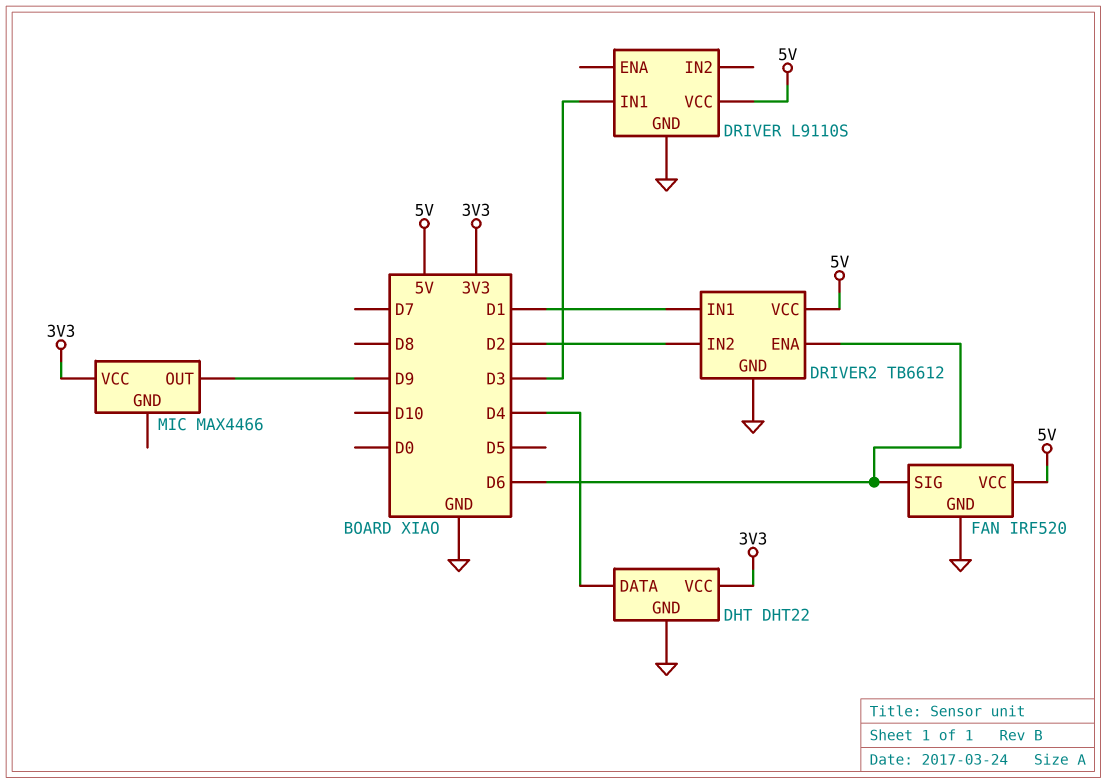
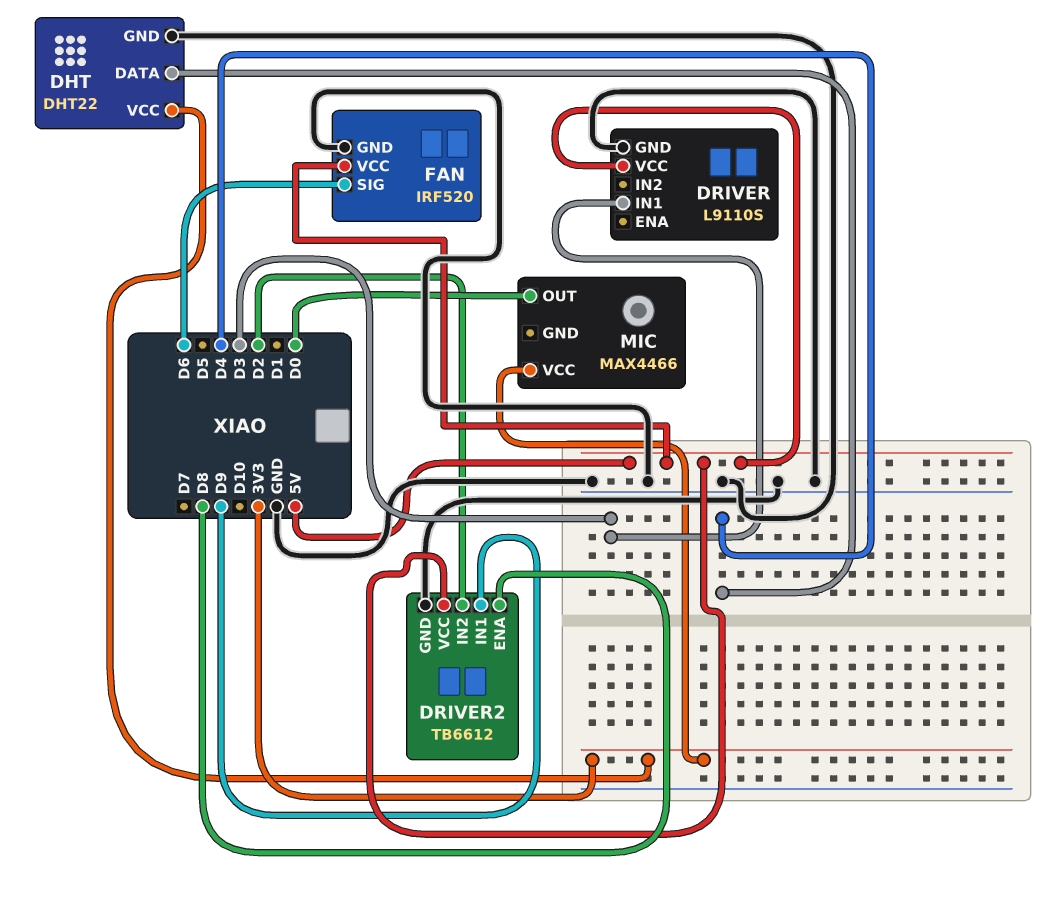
DRIVER2 pin ENA: D6 -> D8
DRIVER2 pin IN1: D1 -> D9
MIC pin OUT: D9 -> D0

